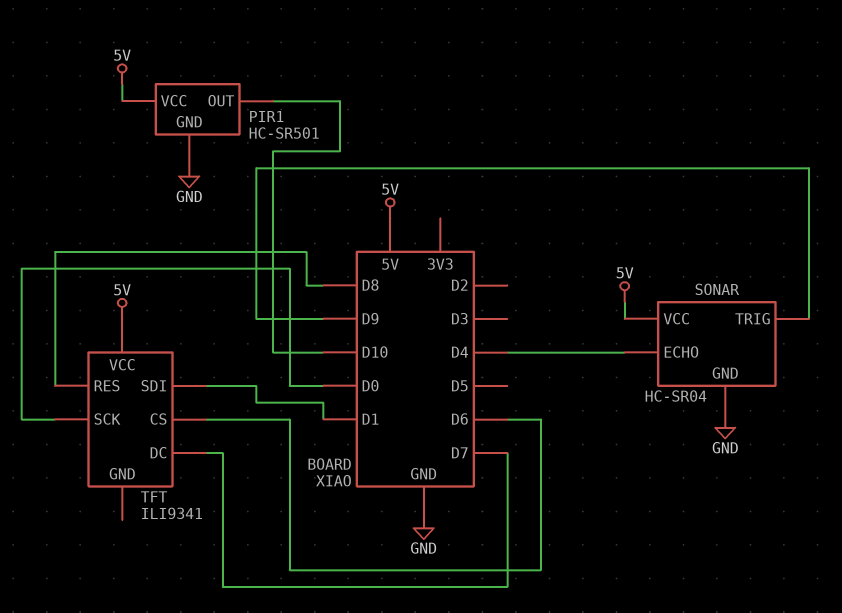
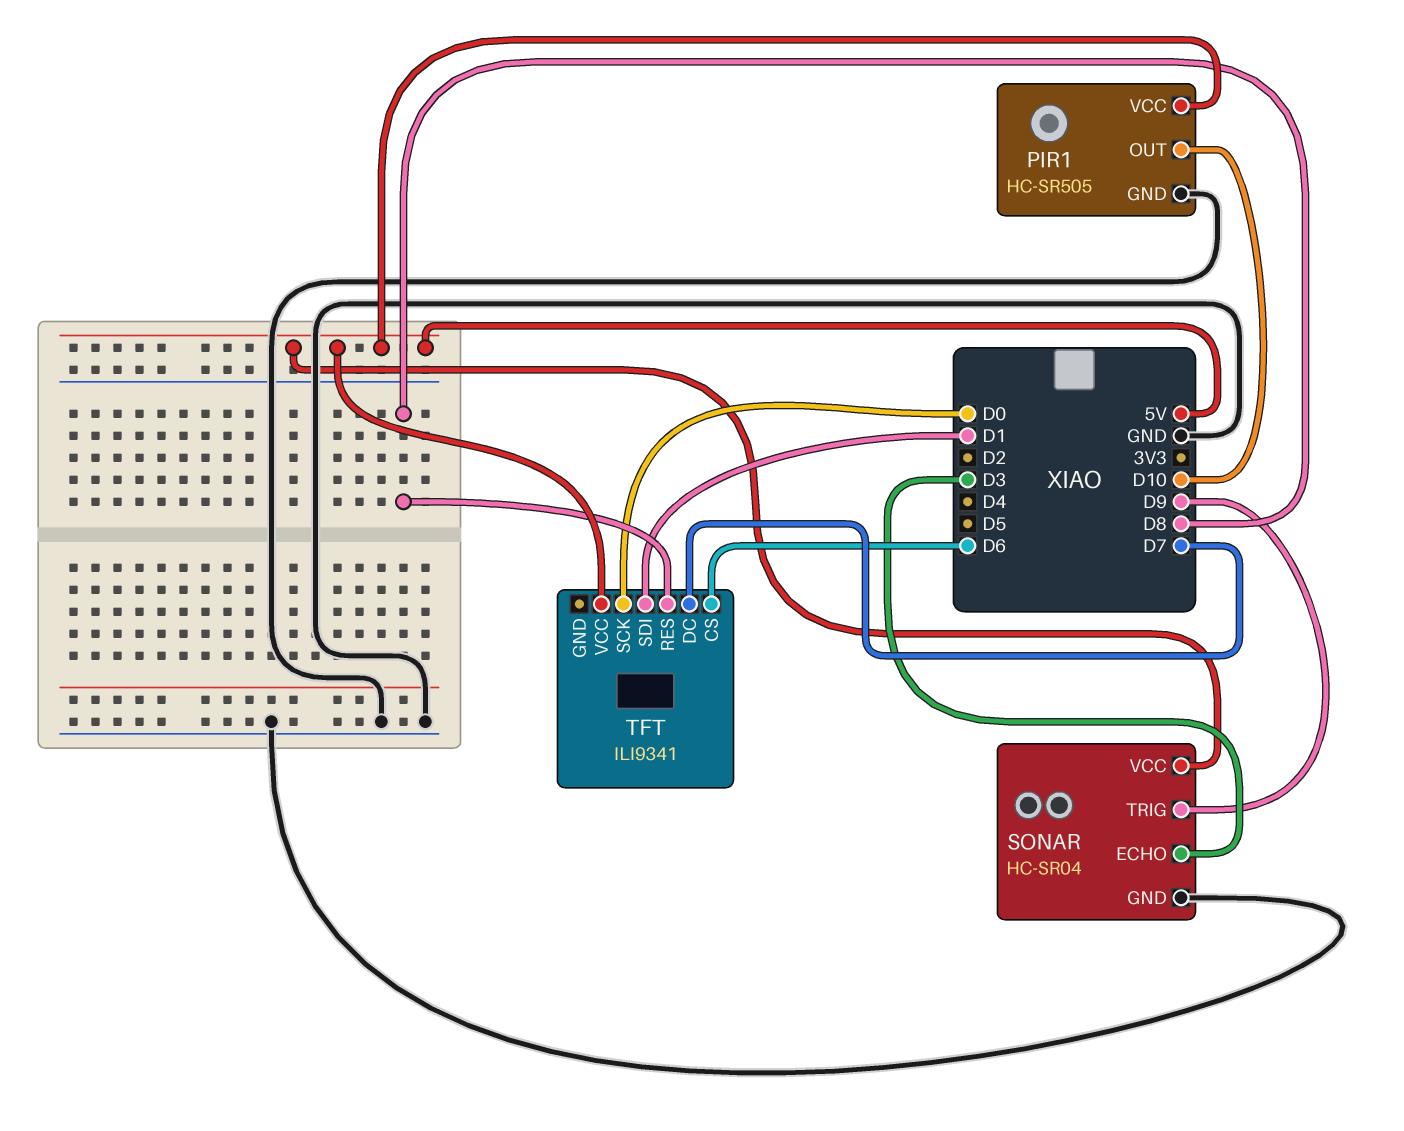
PIR1: HC-SR501 -> HC-SR505
SONAR pin ECHO: D4 -> D3

